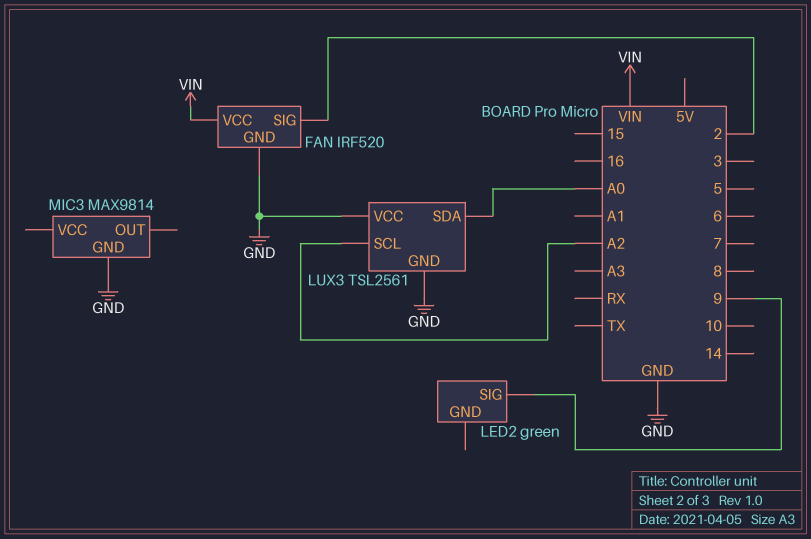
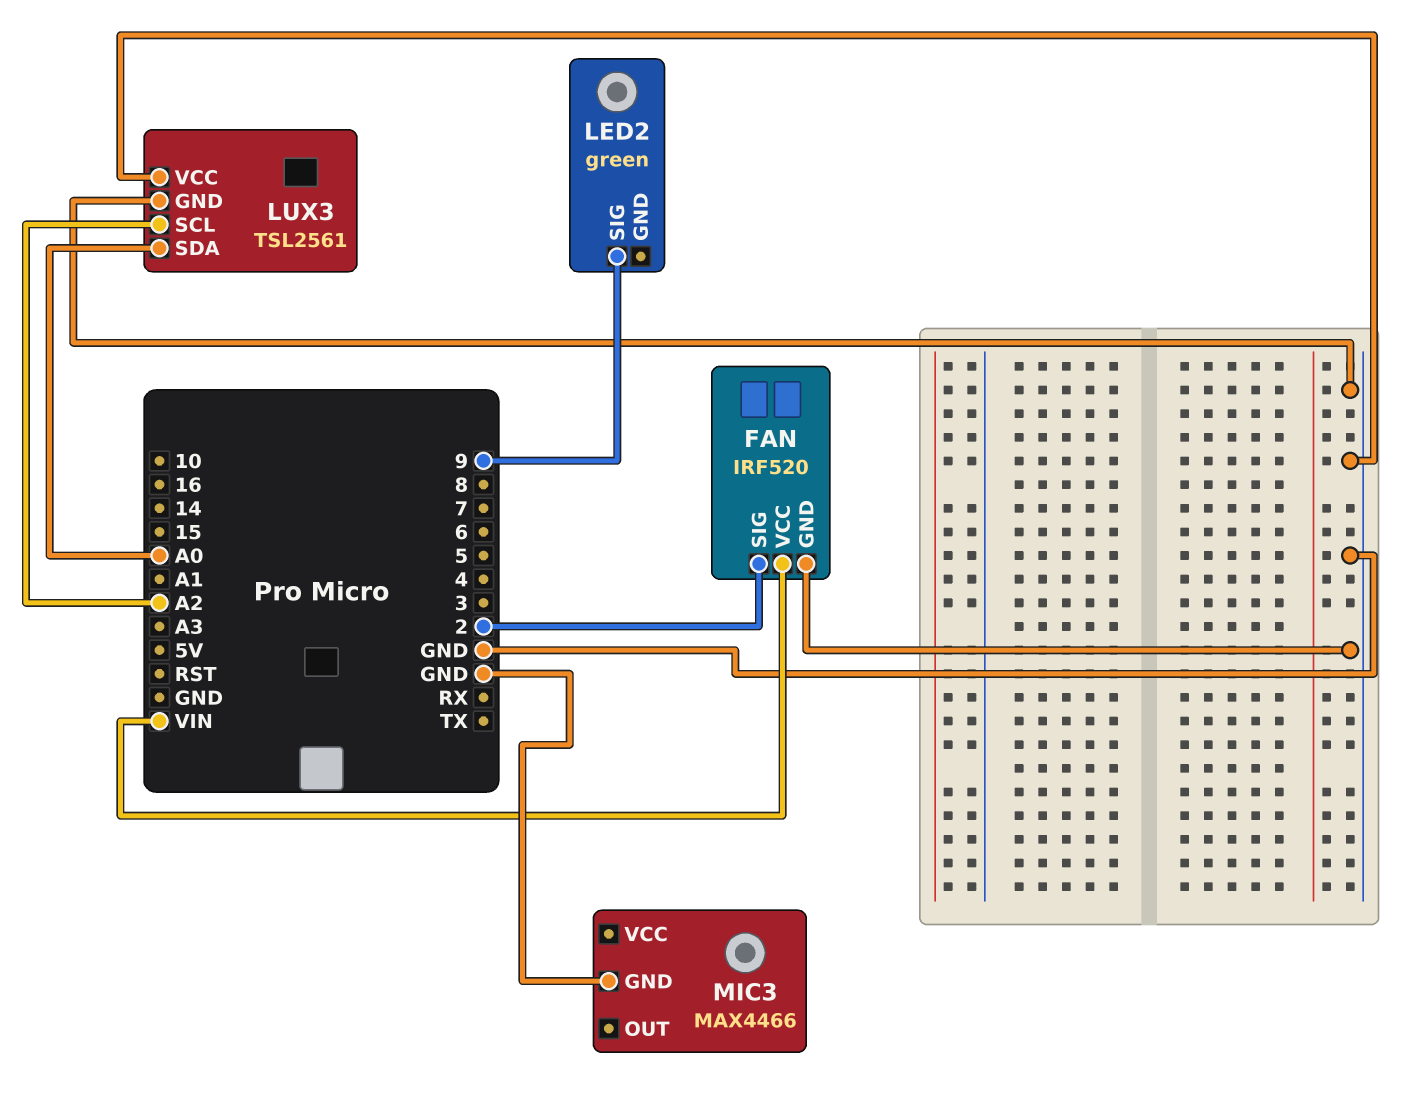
MIC3: MAX9814 -> MAX4466

